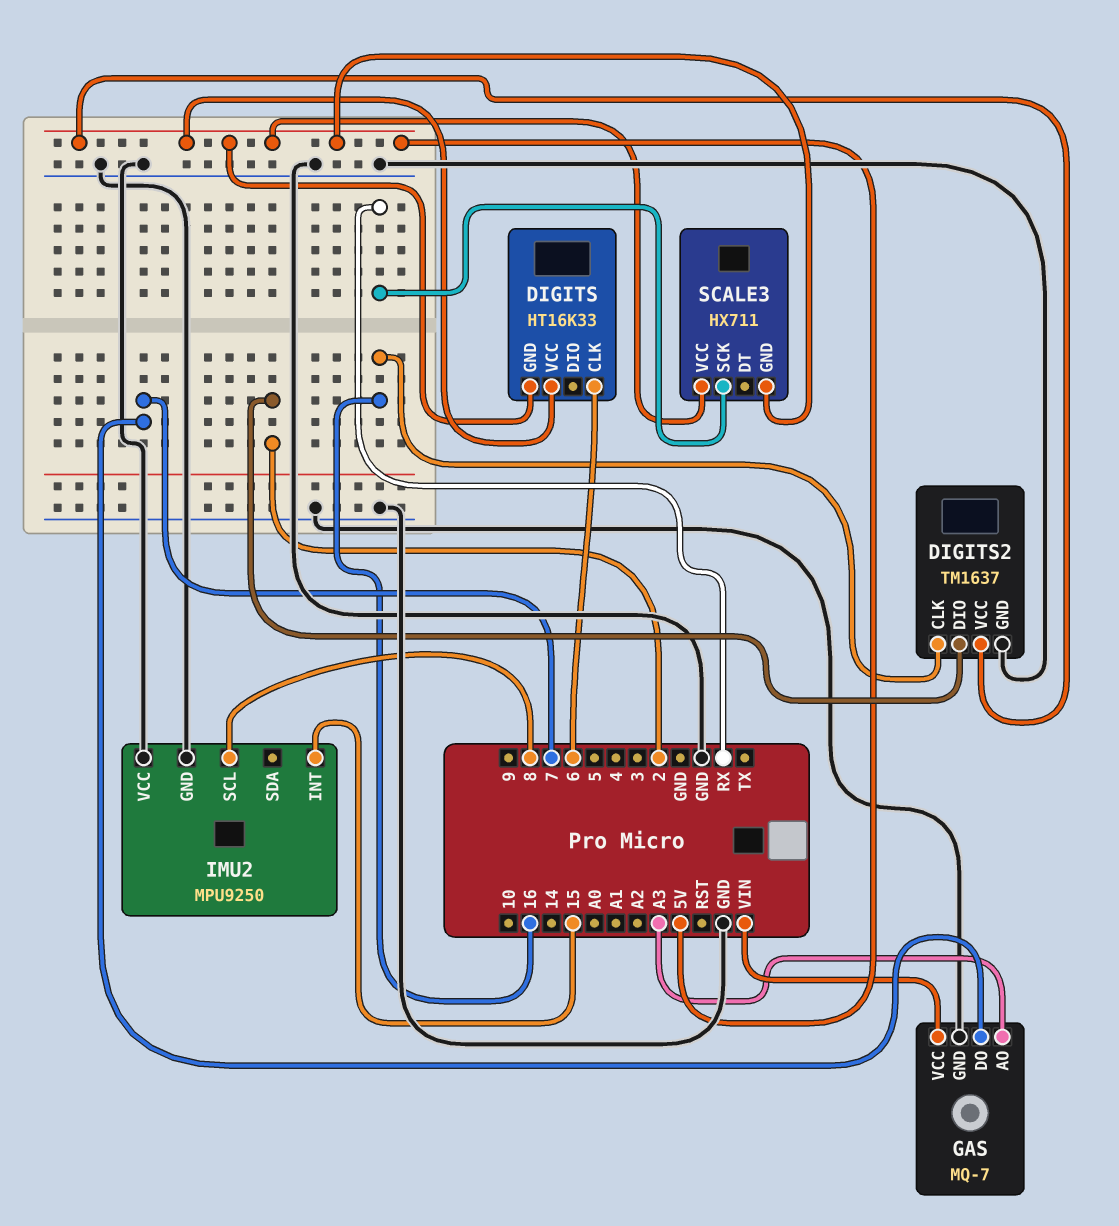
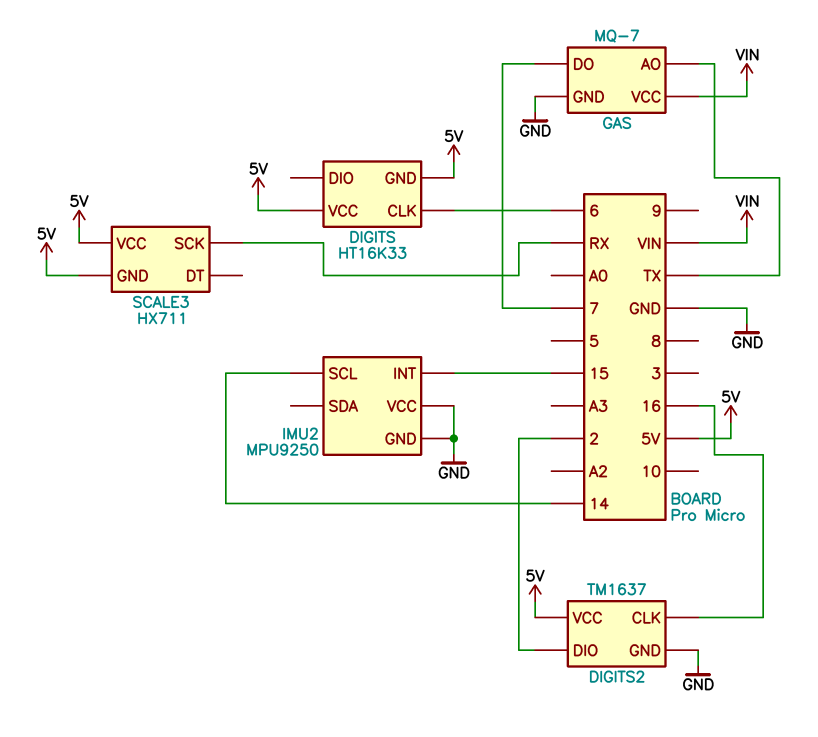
GAS pin AO: A3 -> TX
IMU2 pin SCL: 8 -> 14

